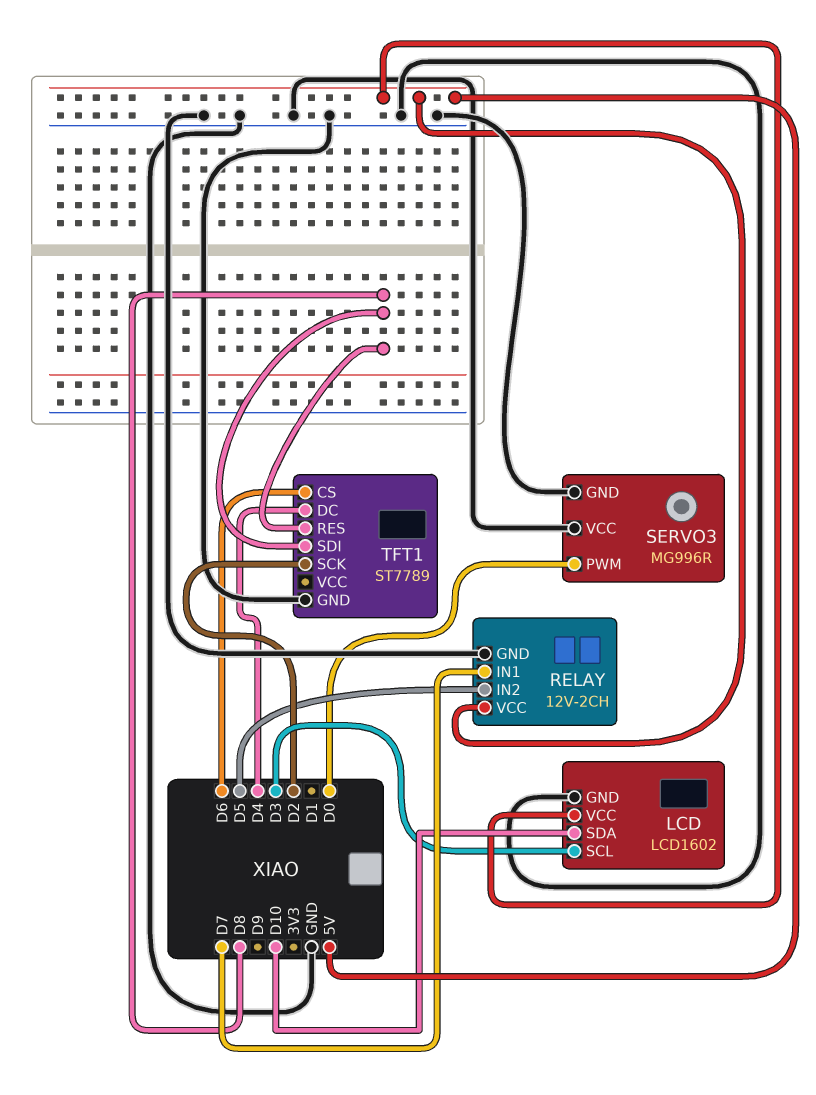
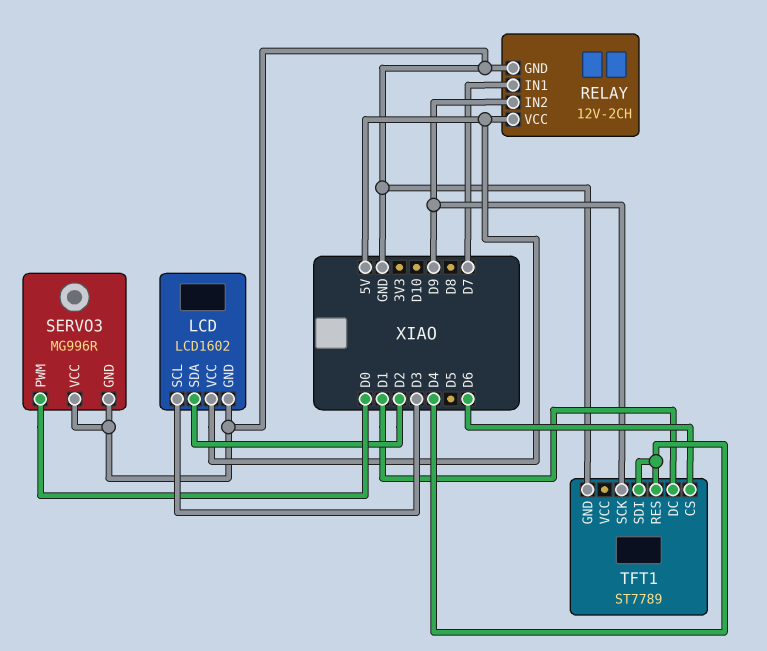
LCD pin SDA: D10 -> D2
RELAY pin IN2: D5 -> D9
TFT1 pin DC: D4 -> D1
TFT1 pin RES: D8 -> D4
TFT1 pin SCK: D2 -> D9
TFT1 pin SDI: D8 -> D4

